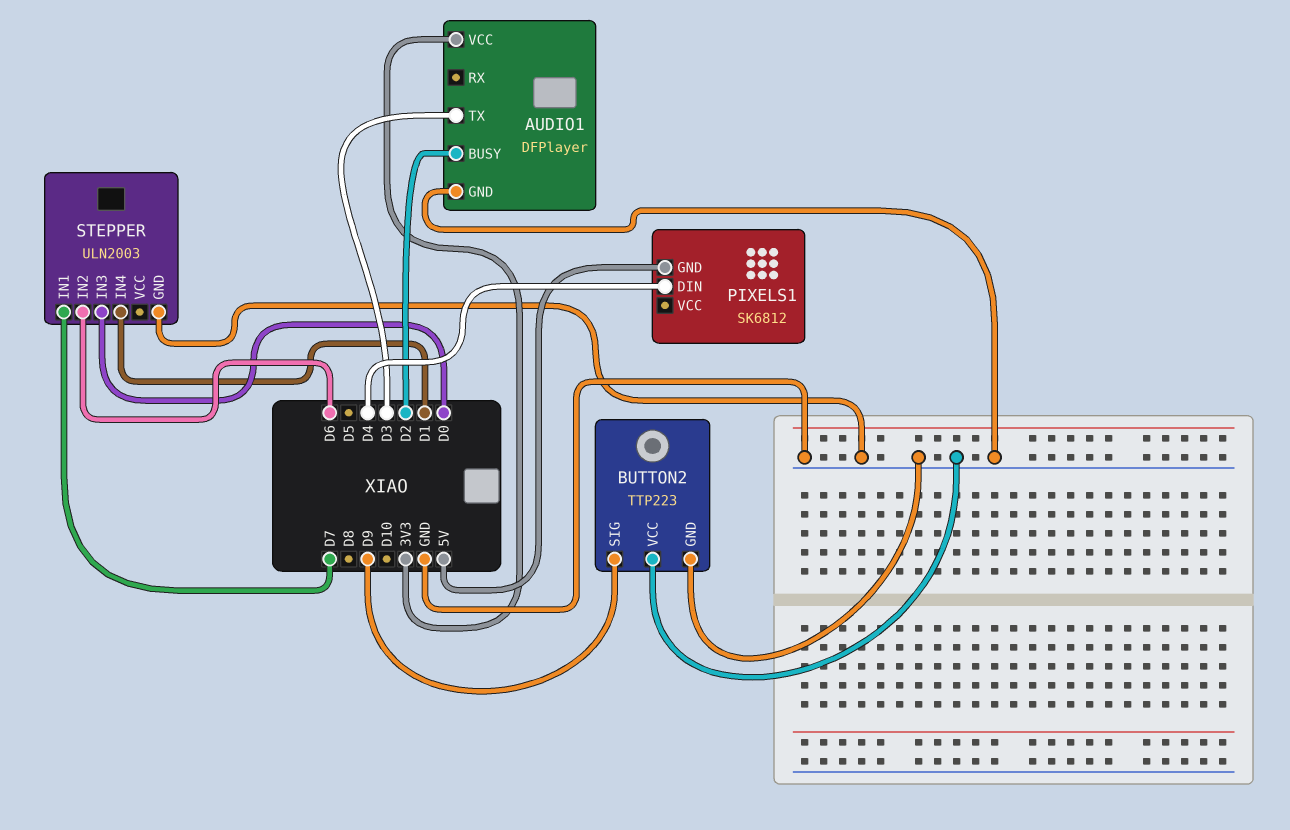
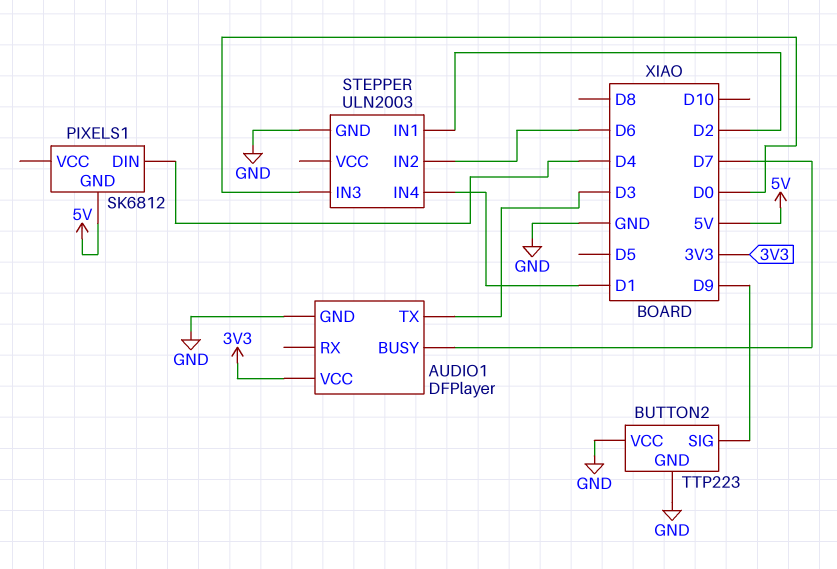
AUDIO1 pin BUSY: D2 -> D7
STEPPER pin IN1: D7 -> D2

